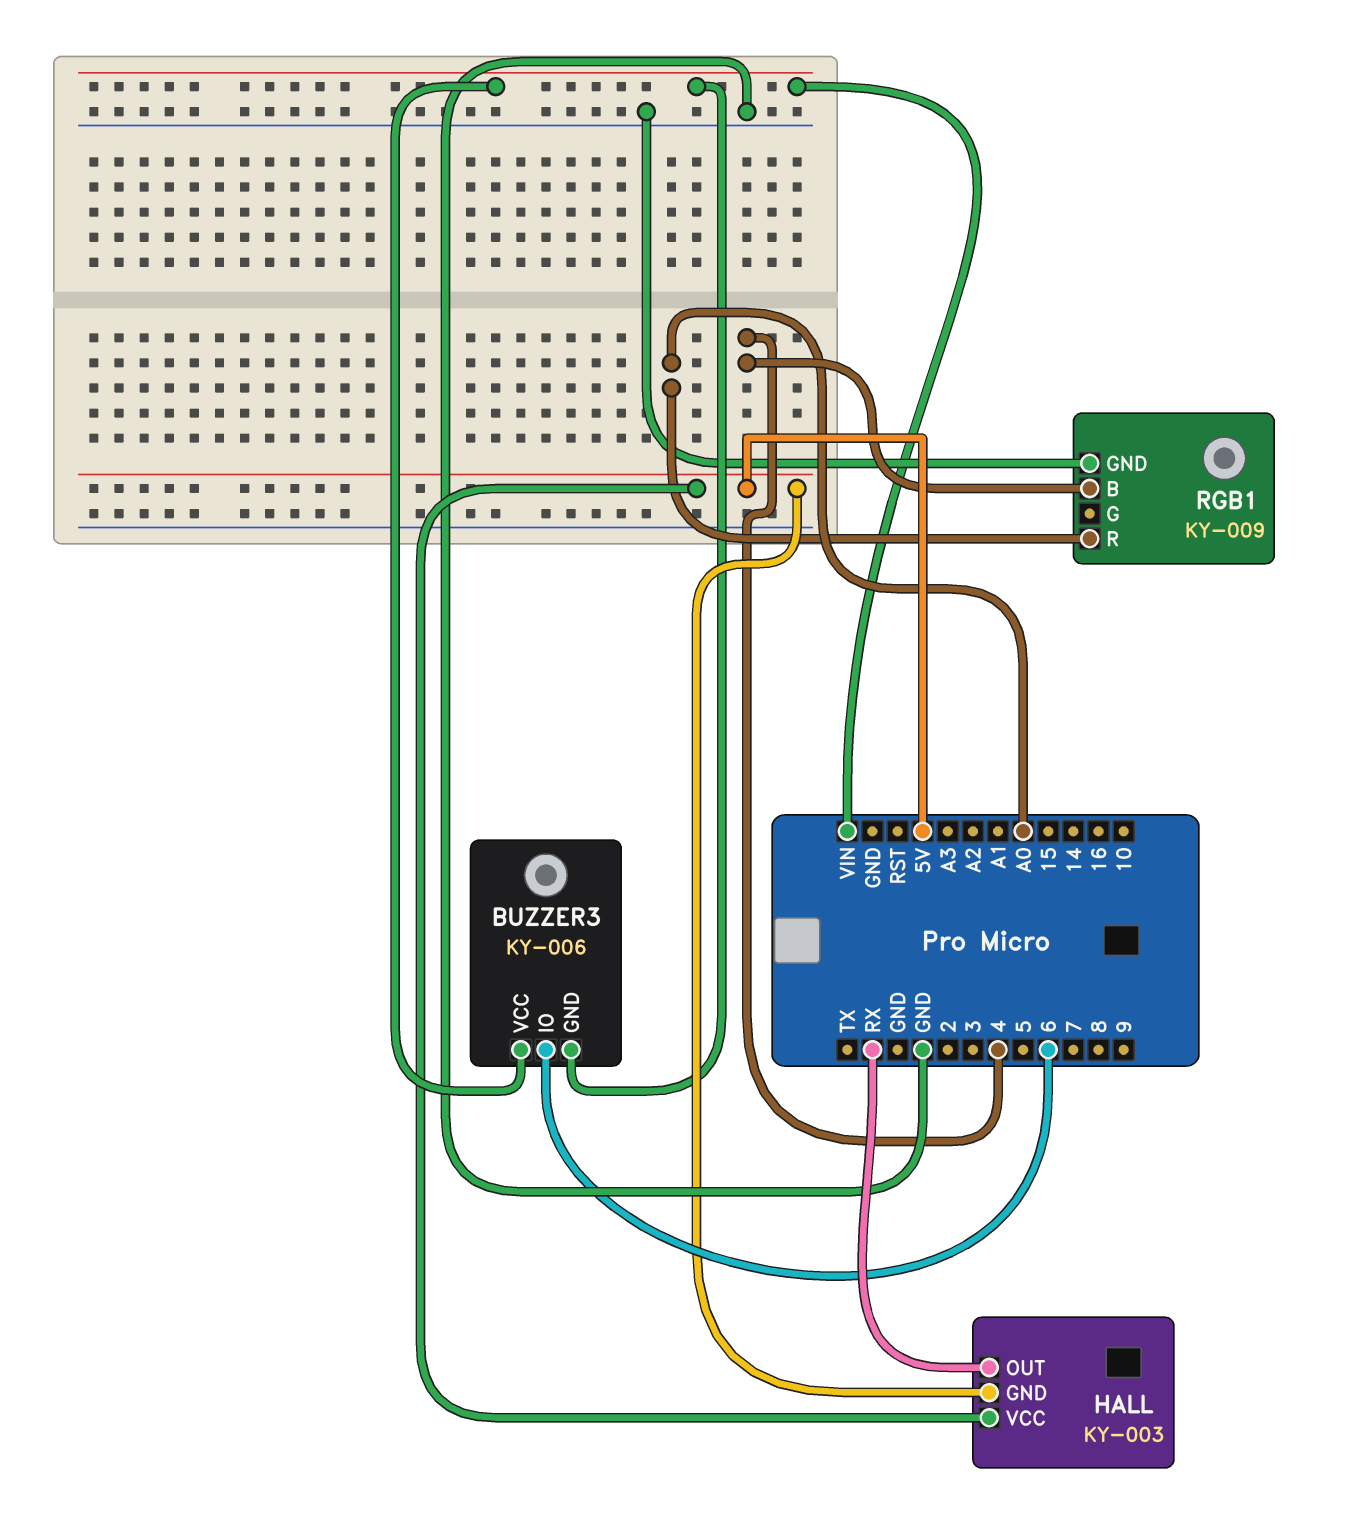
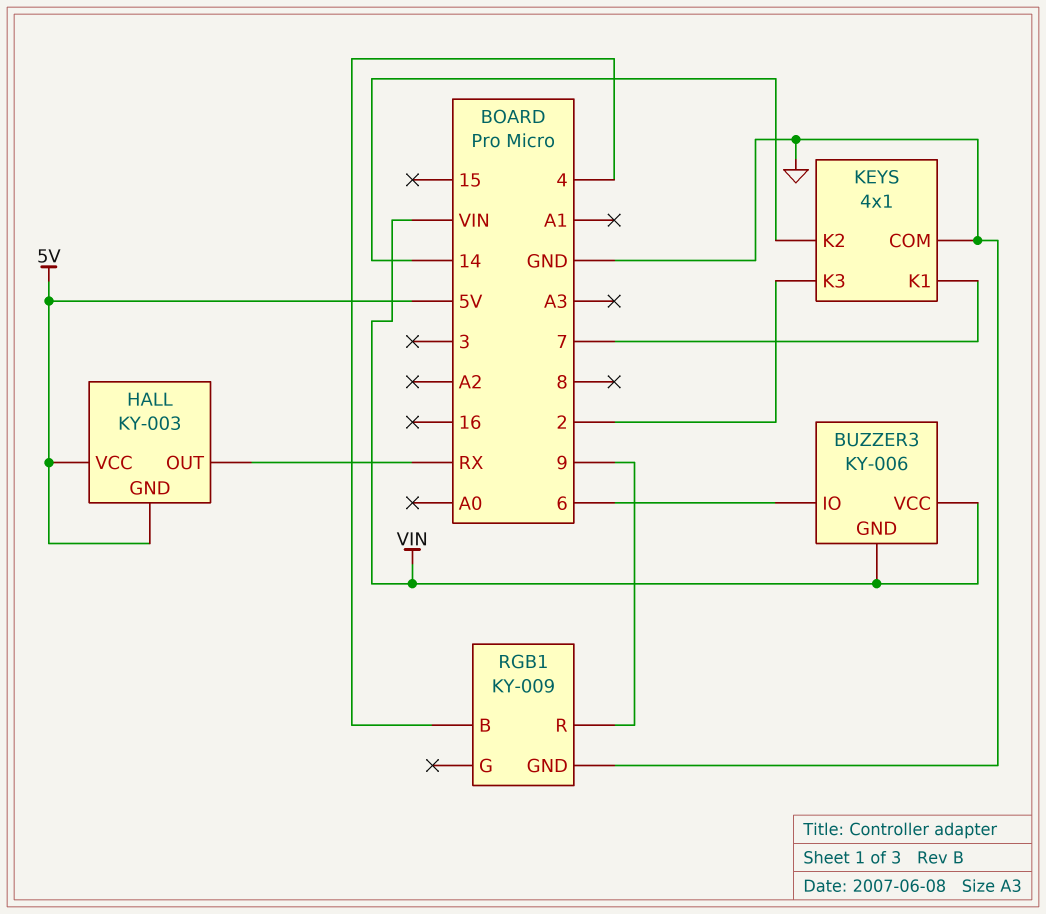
KEYS: none -> 4x1
KEYS pin COM: none -> GND
KEYS pin K1: none -> 7
KEYS pin K2: none -> 14
KEYS pin K3: none -> 2
RGB1 pin R: A0 -> 9

